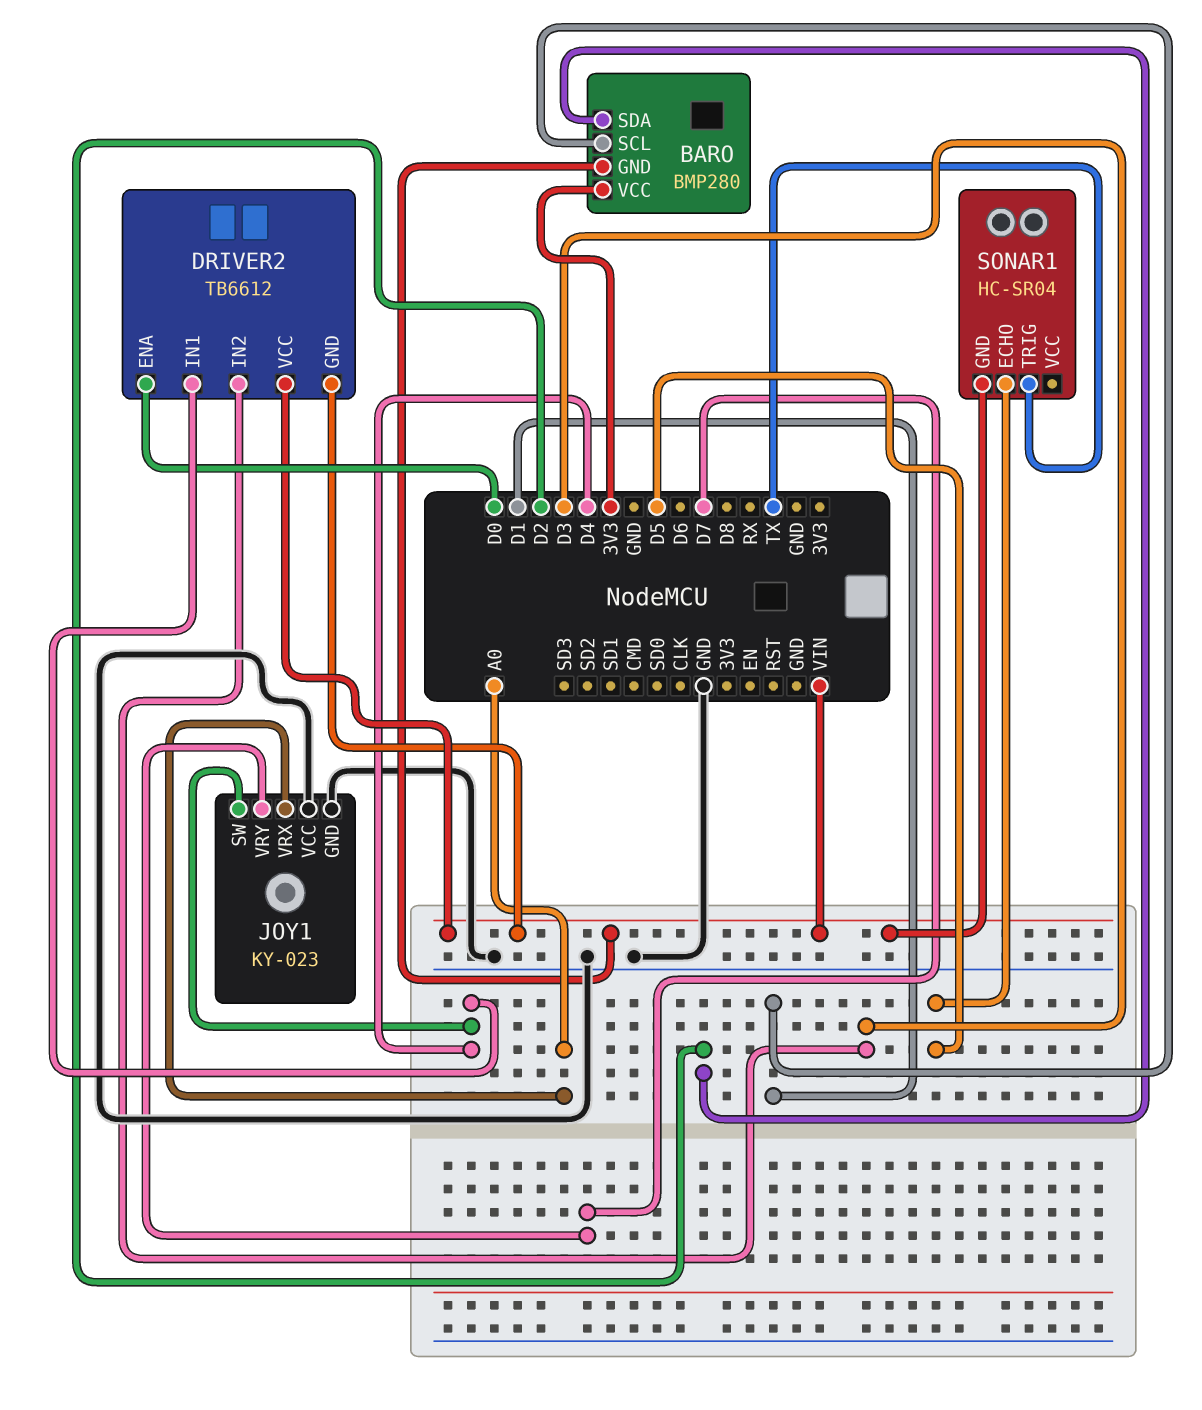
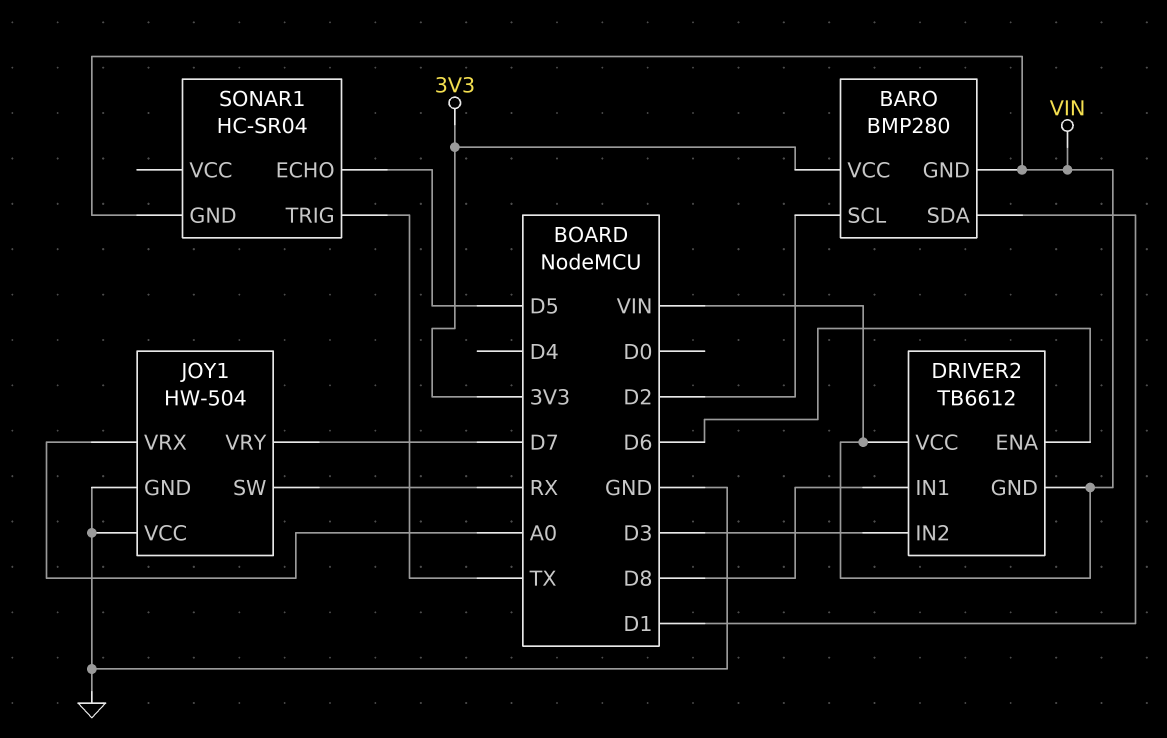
BARO pin SCL: D1 -> D2
BARO pin SDA: D2 -> D1
DRIVER2 pin ENA: D0 -> D6
DRIVER2 pin IN1: D4 -> D8
JOY1: KY-023 -> HW-504
JOY1 pin SW: D4 -> RX

